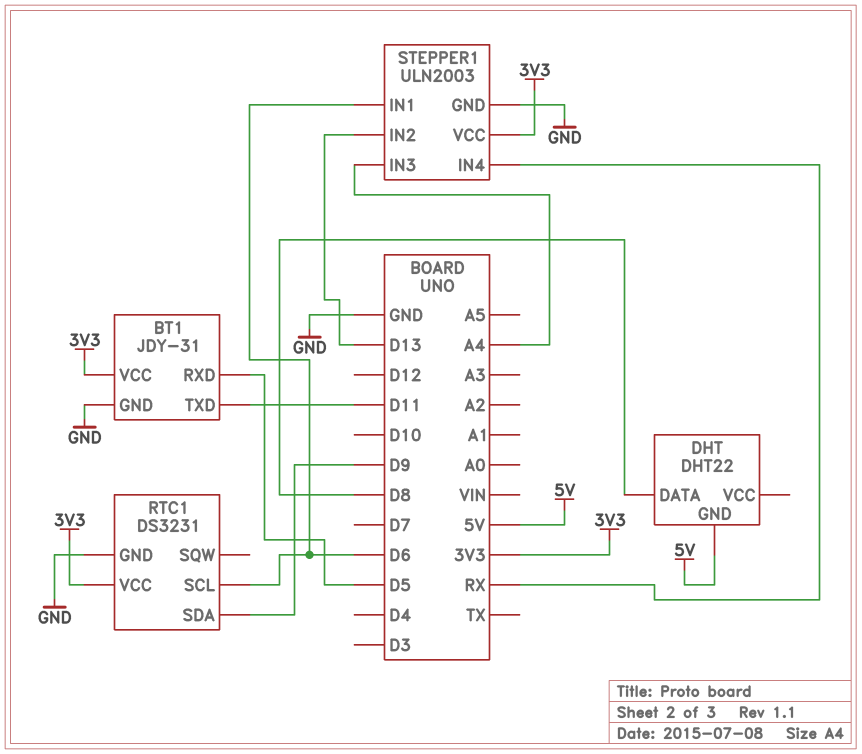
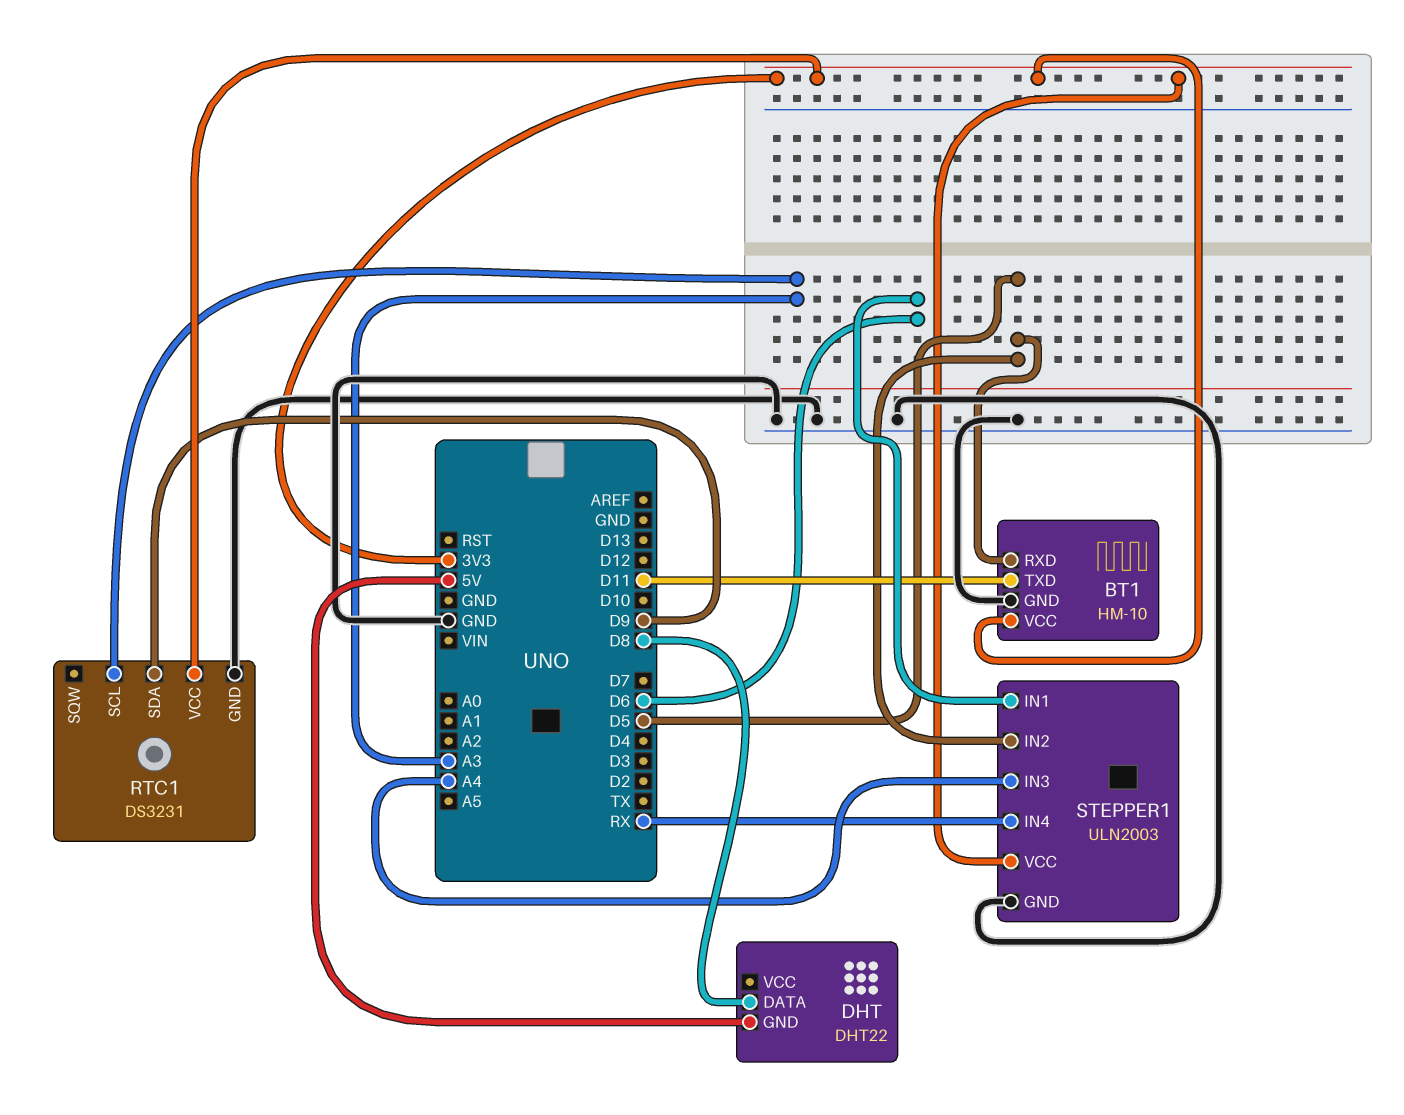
BT1: JDY-31 -> HM-10
RTC1 pin SCL: D6 -> A3
STEPPER1 pin IN2: D13 -> D5

